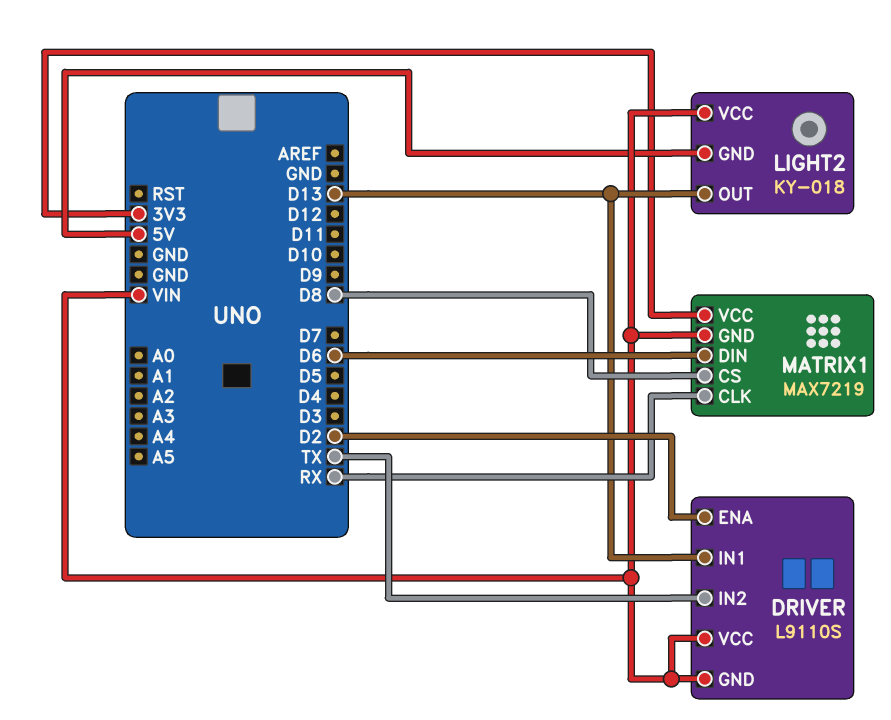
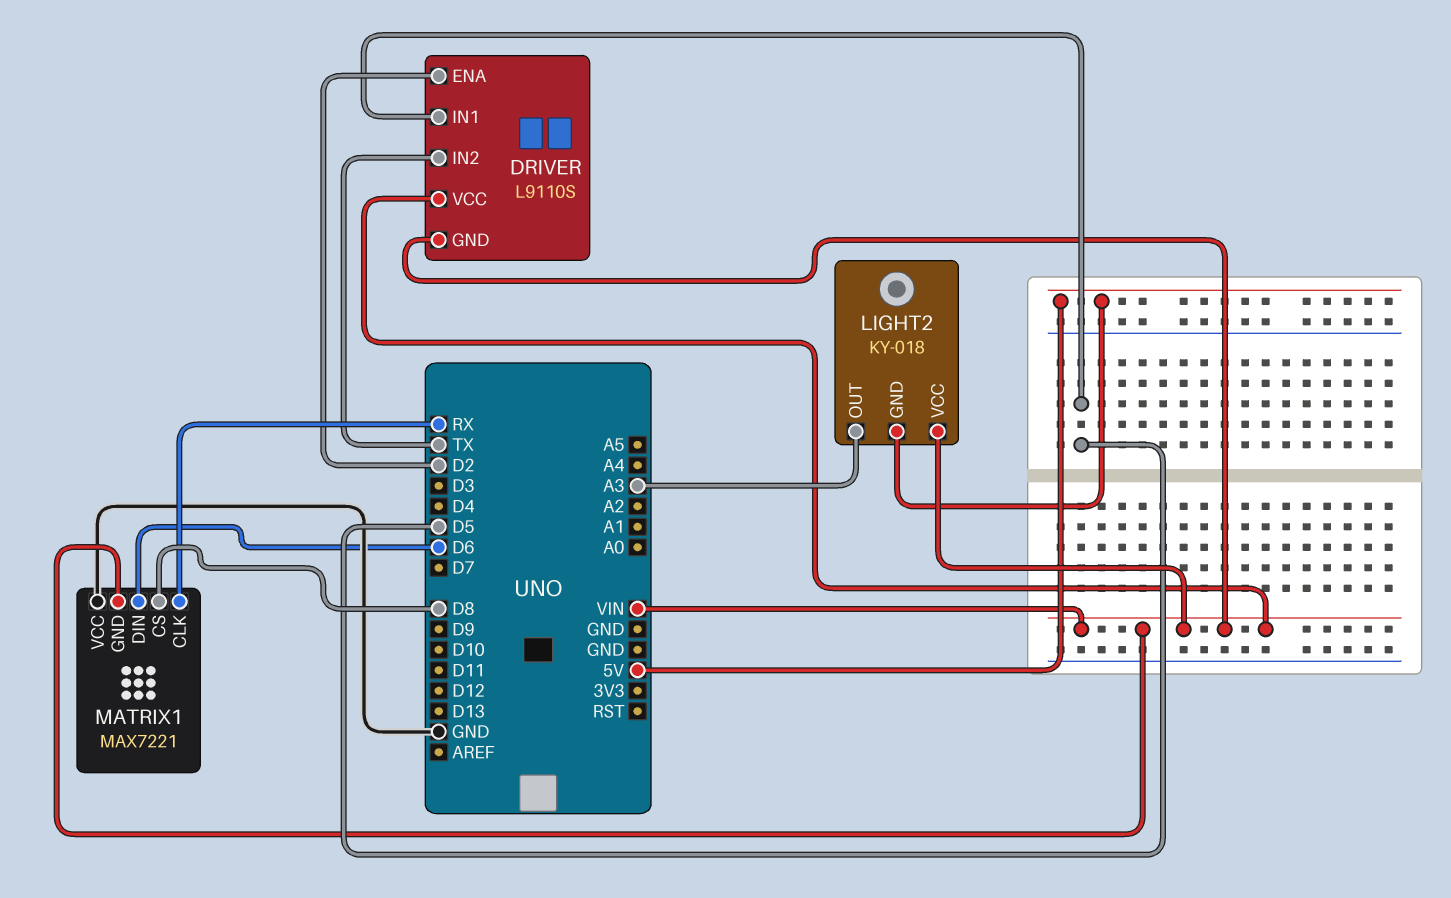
DRIVER pin IN1: D13 -> D5
LIGHT2 pin OUT: D13 -> A3
MATRIX1: MAX7219 -> MAX7221
MATRIX1 pin VCC: 3V3 -> GND

